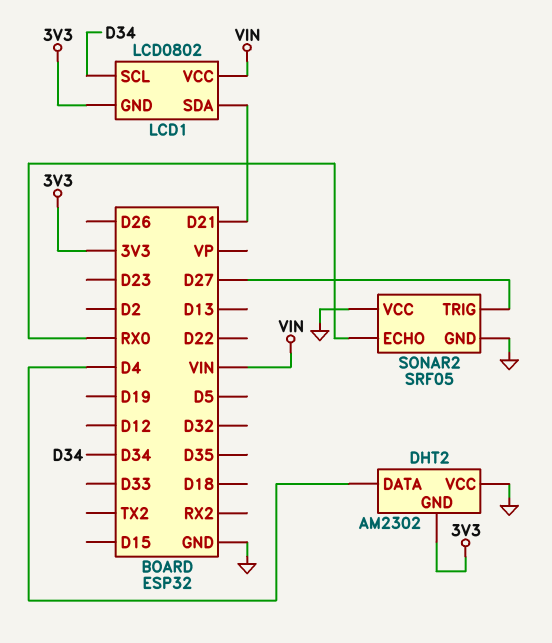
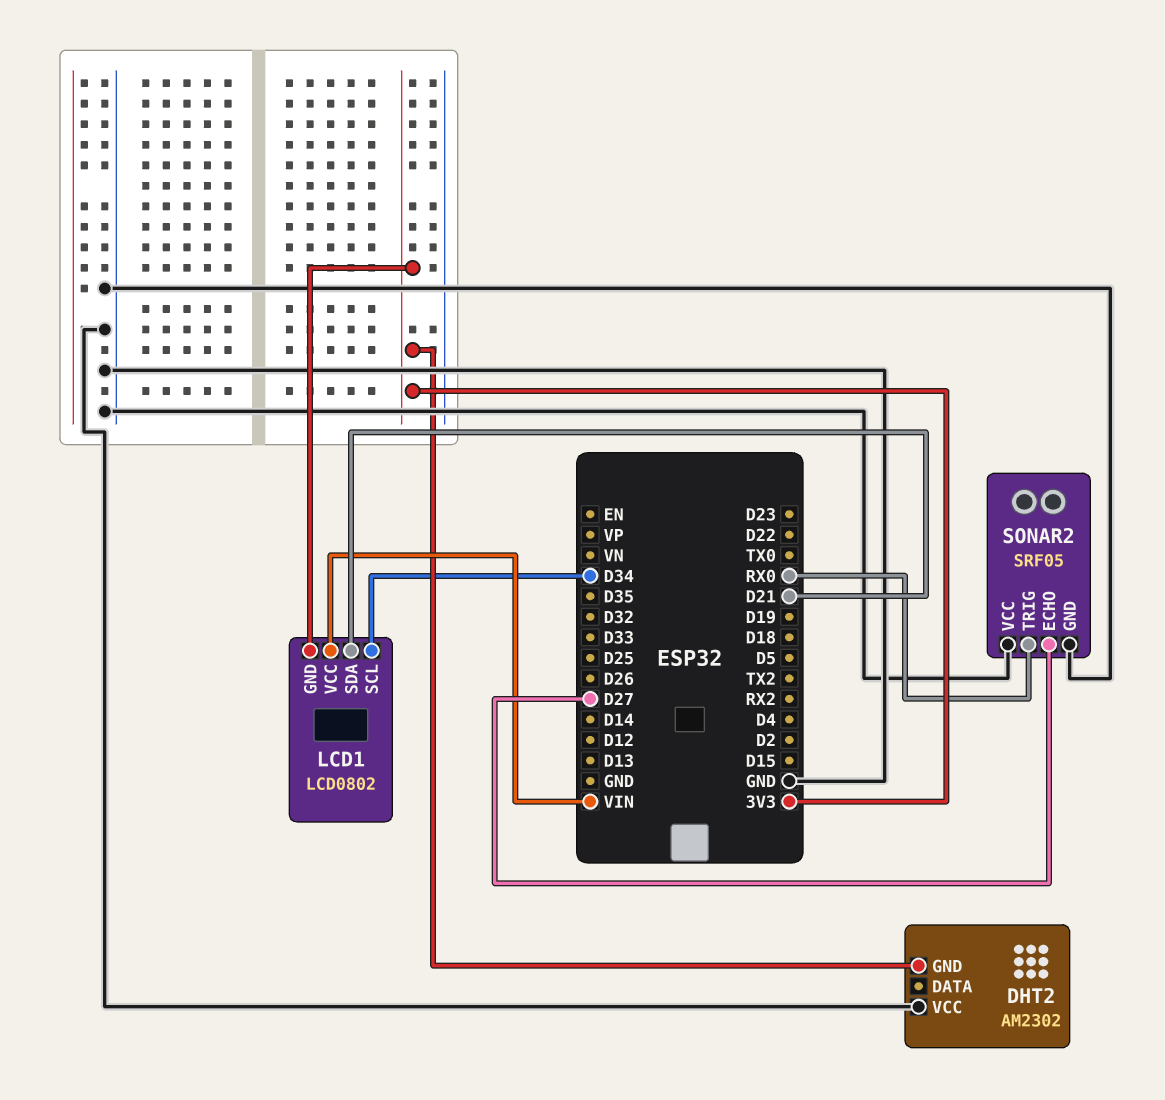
DHT2 pin DATA: D4 -> none
SONAR2 pin ECHO: RX0 -> D27
SONAR2 pin TRIG: D27 -> RX0

